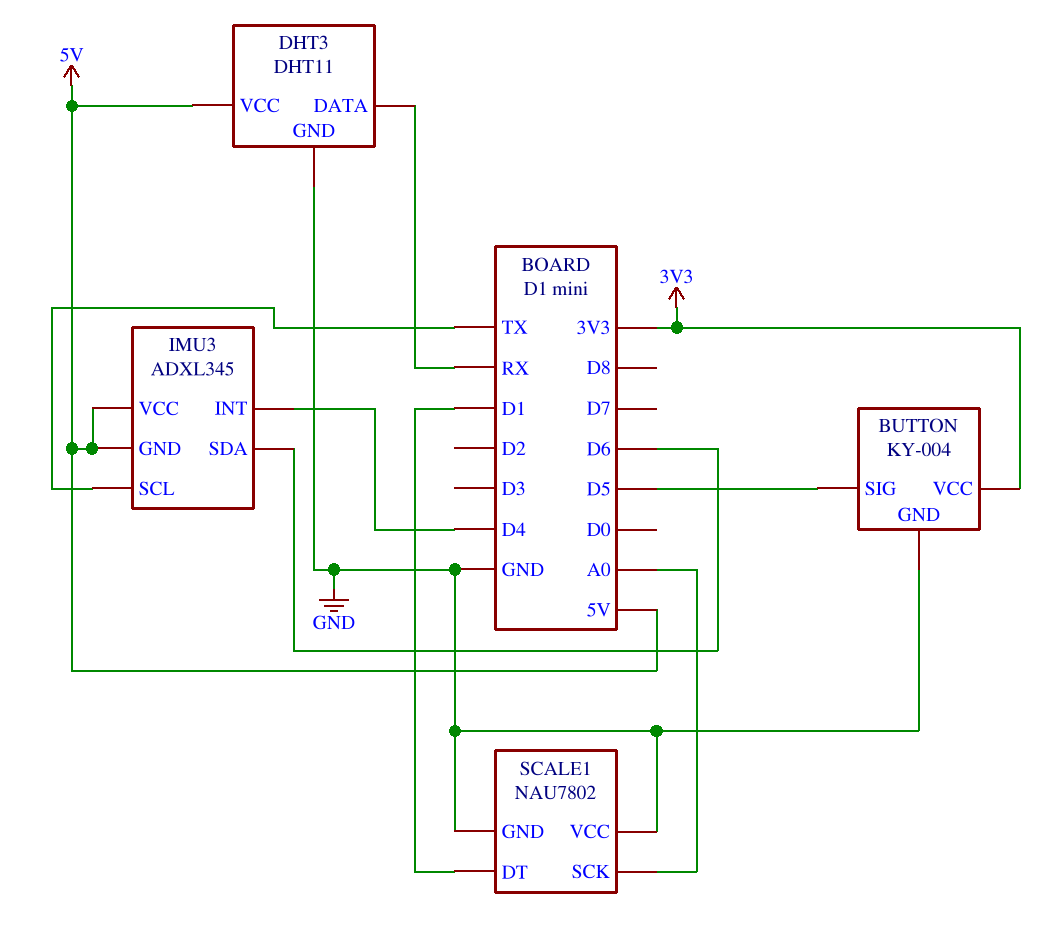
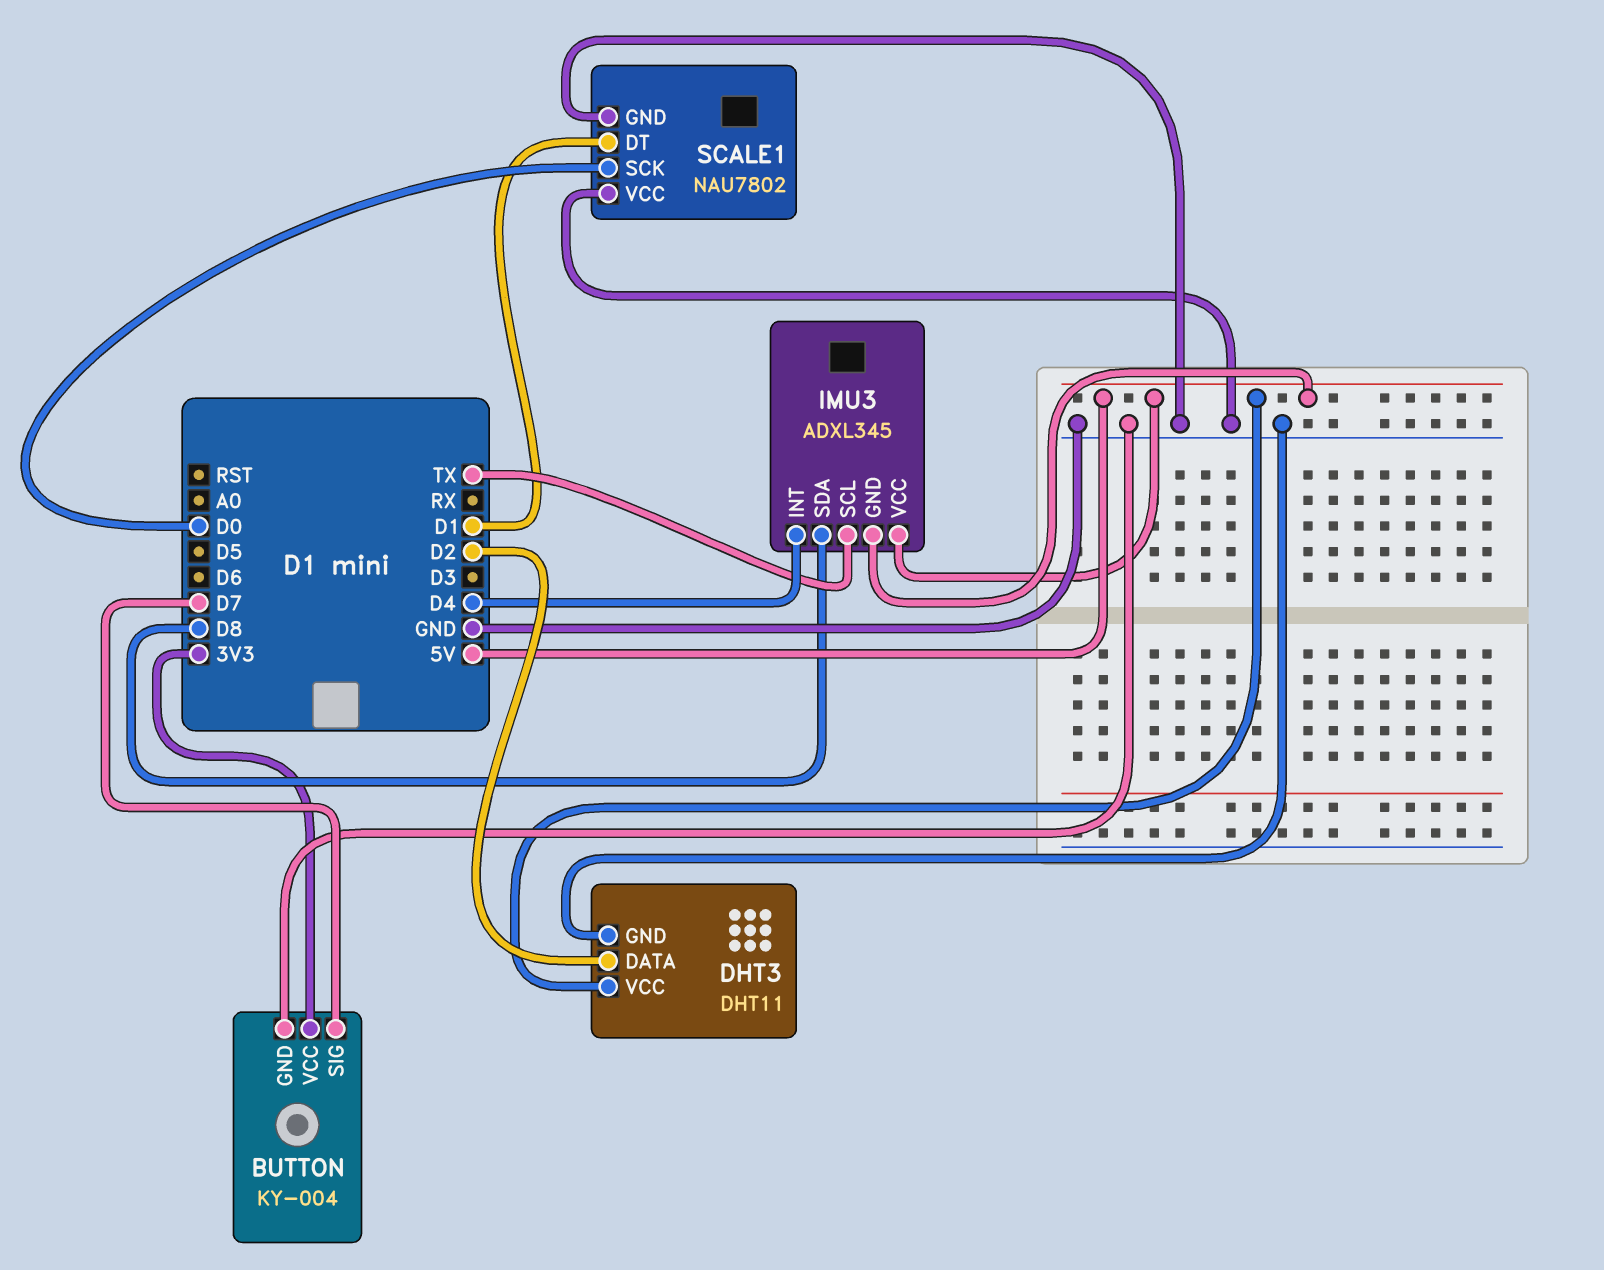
BUTTON pin SIG: D5 -> D7
DHT3 pin DATA: RX -> D2
IMU3 pin SDA: D6 -> D8
SCALE1 pin SCK: A0 -> D0

